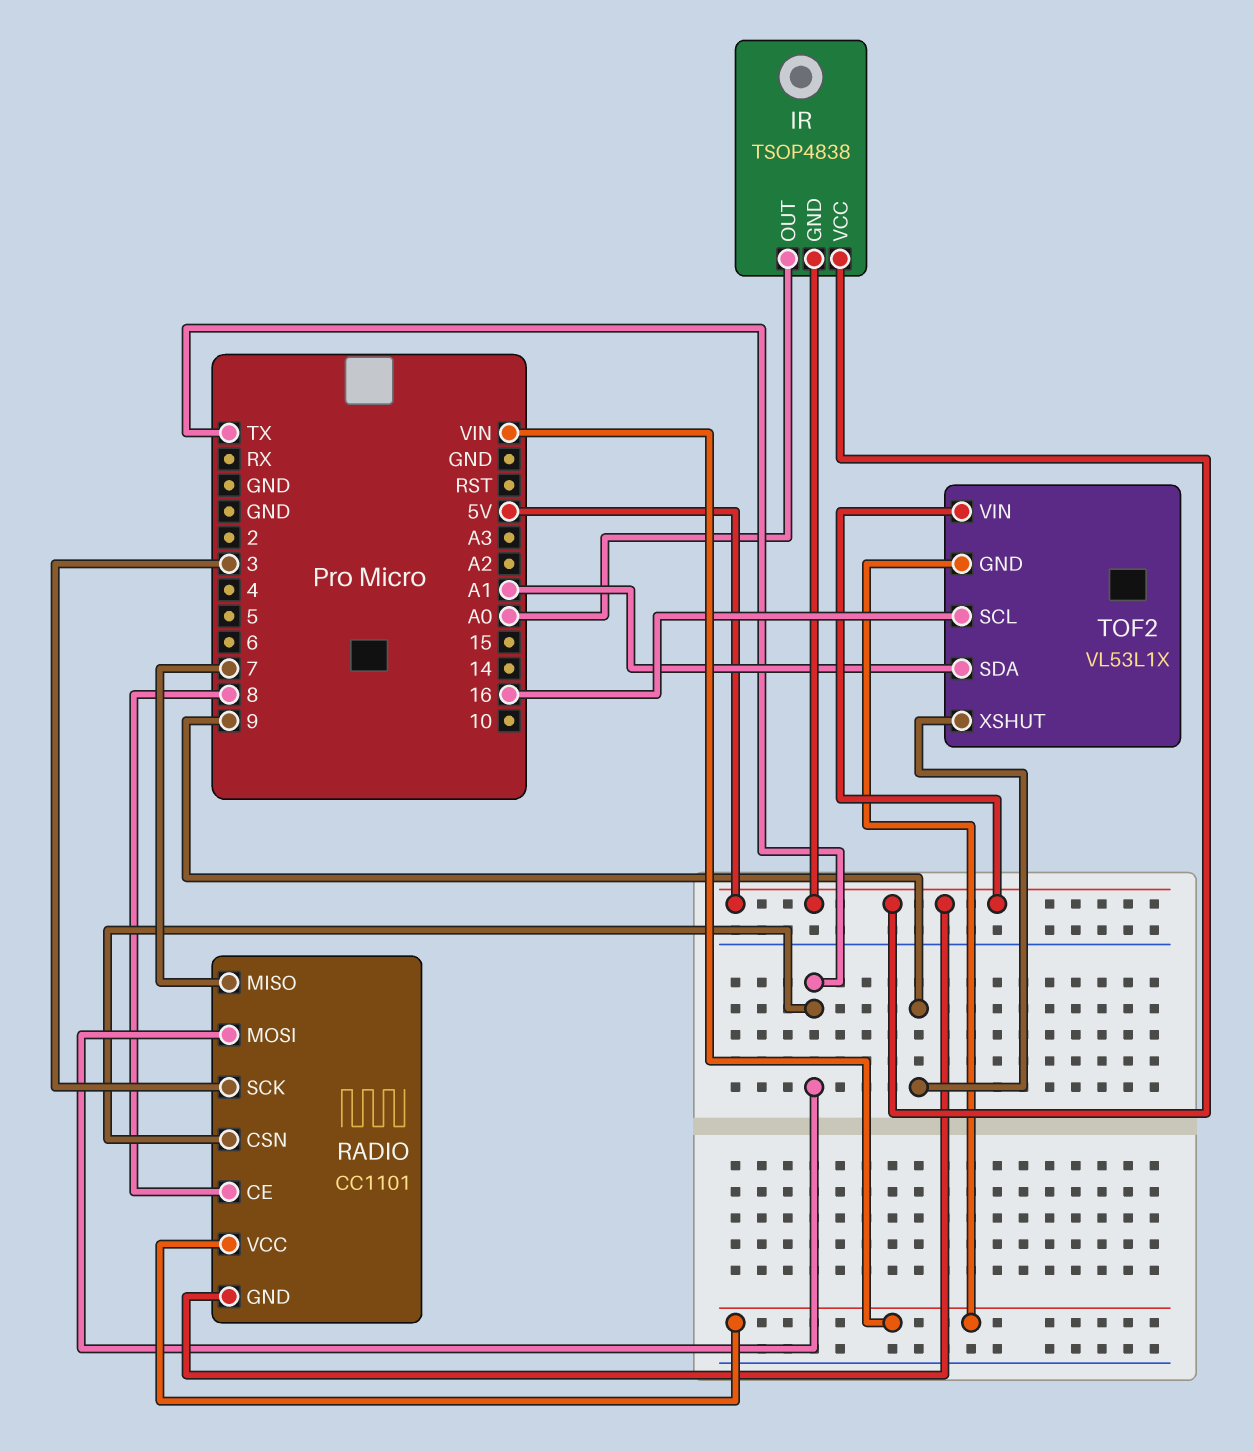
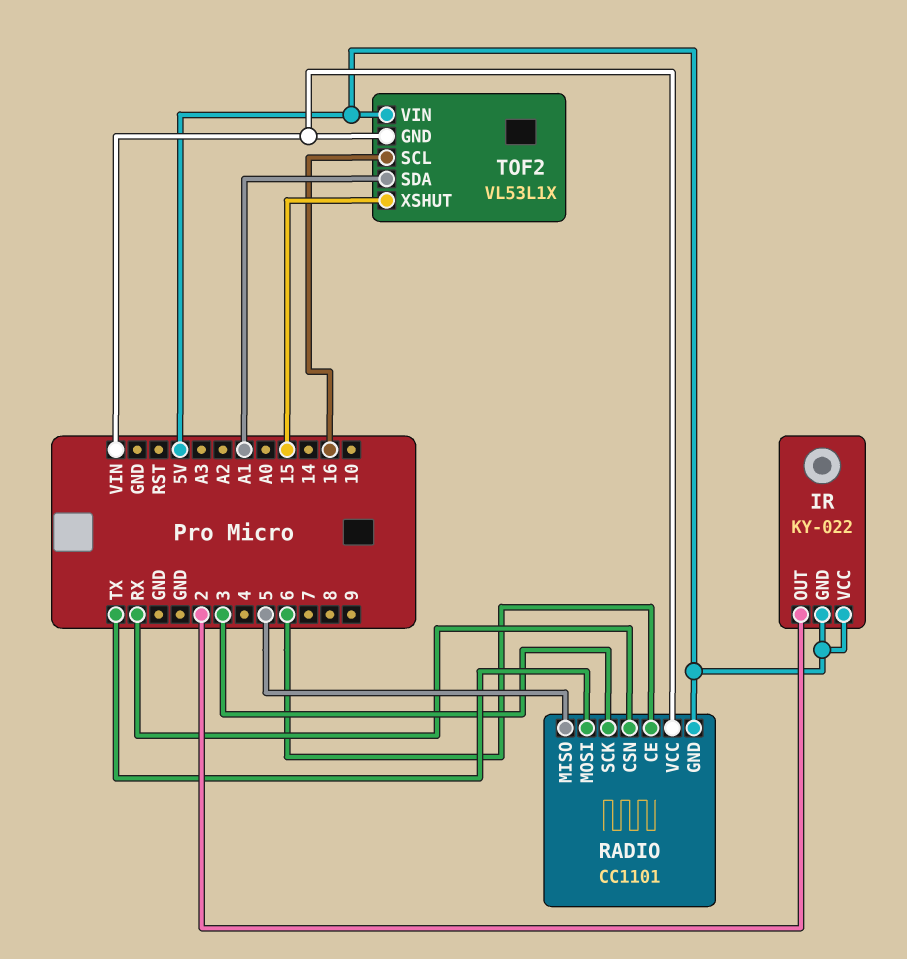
IR: TSOP4838 -> KY-022
IR pin OUT: A0 -> 2
RADIO pin CE: 8 -> 6
RADIO pin CSN: TX -> RX
RADIO pin MISO: 7 -> 5
TOF2 pin XSHUT: 9 -> 15

